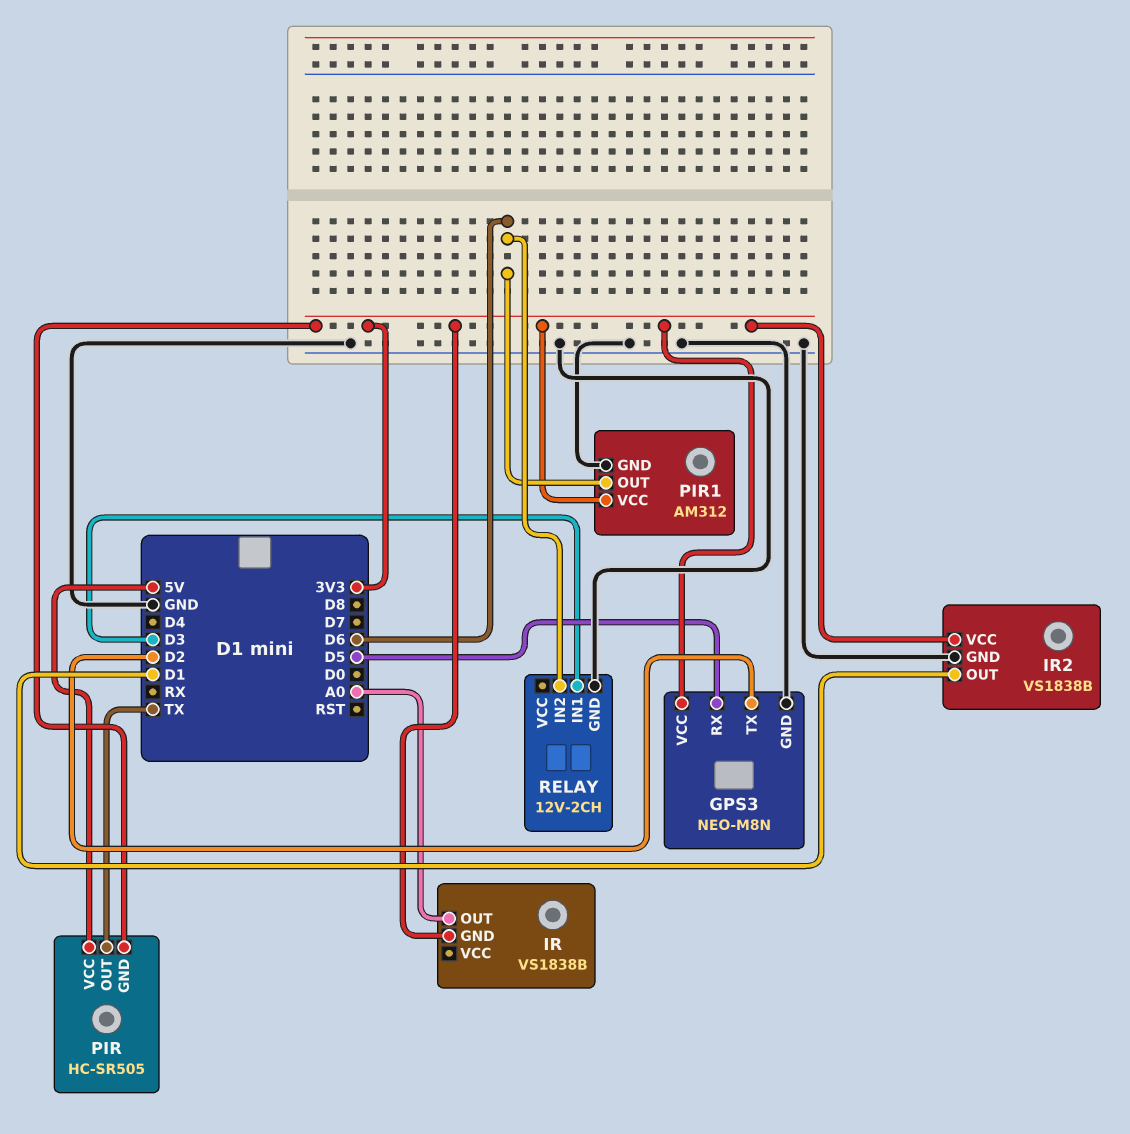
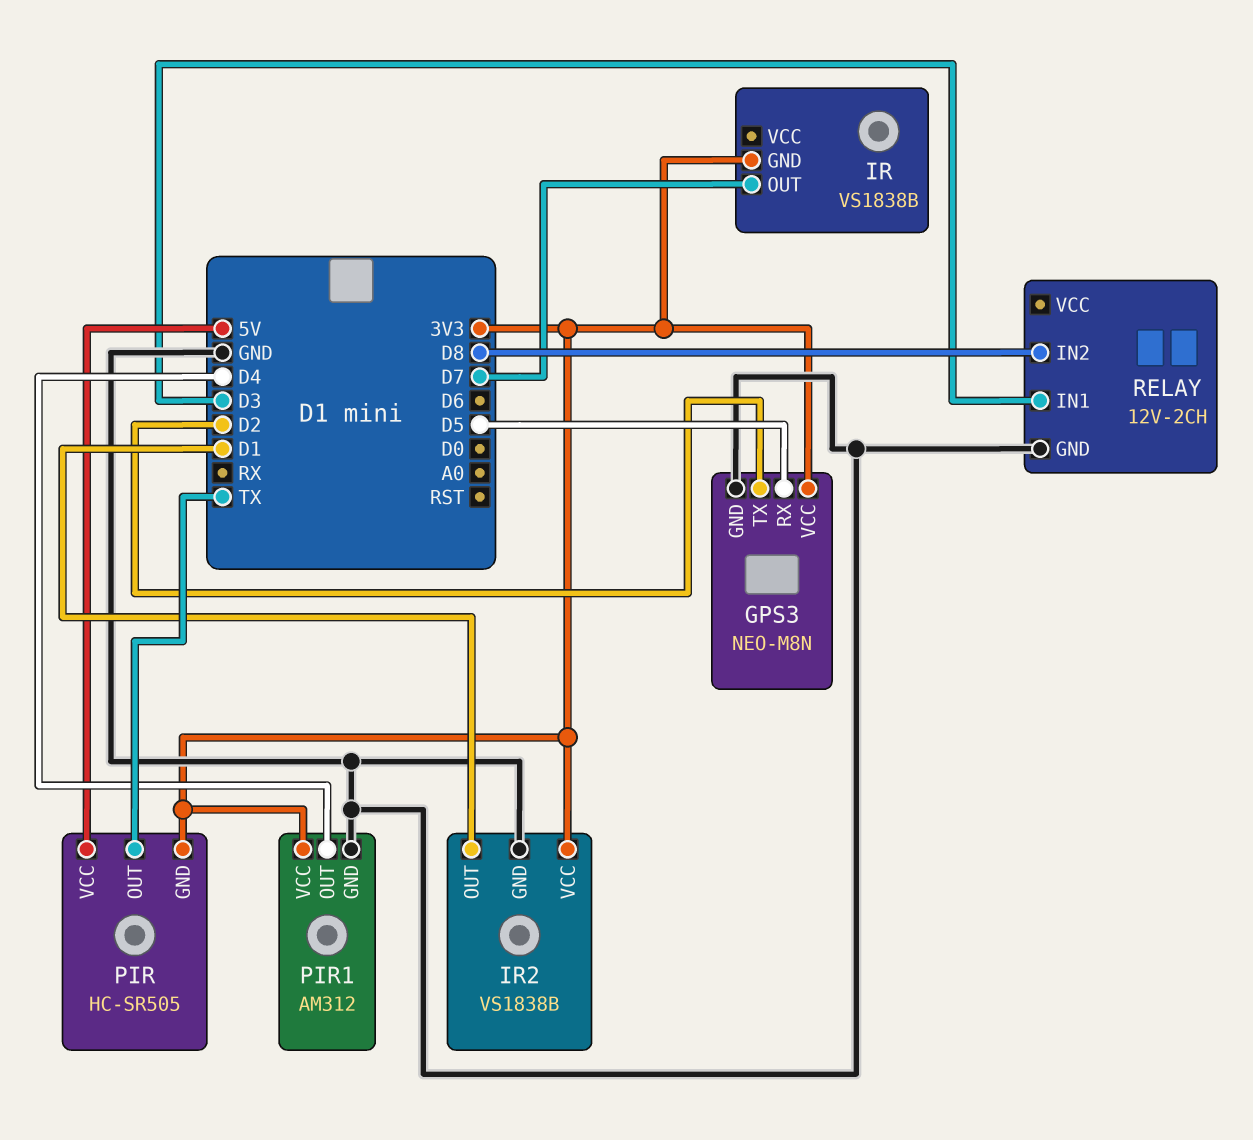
IR pin OUT: A0 -> D7
PIR1 pin OUT: D6 -> D4
RELAY pin IN2: D6 -> D8

